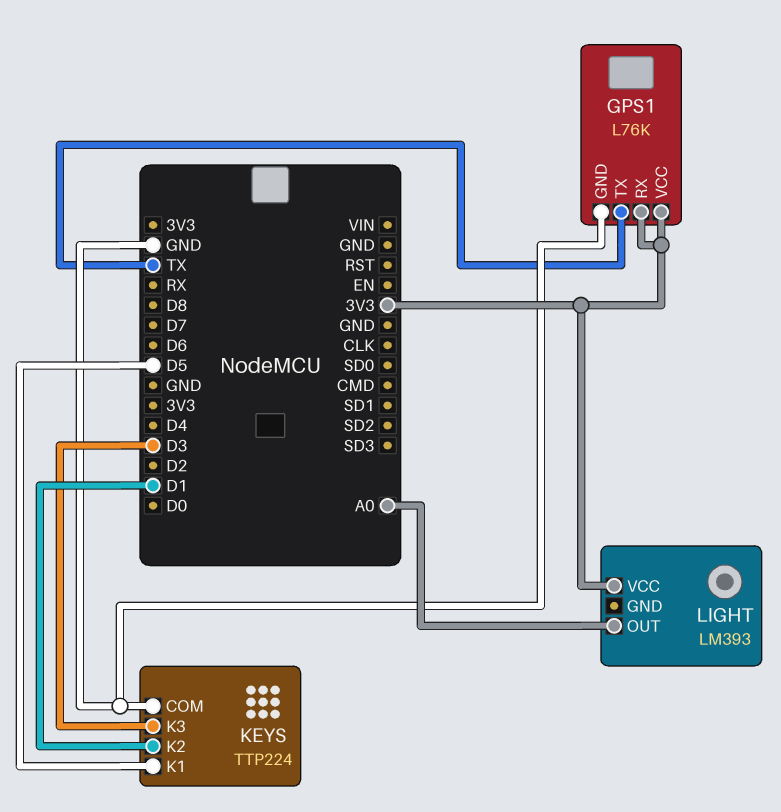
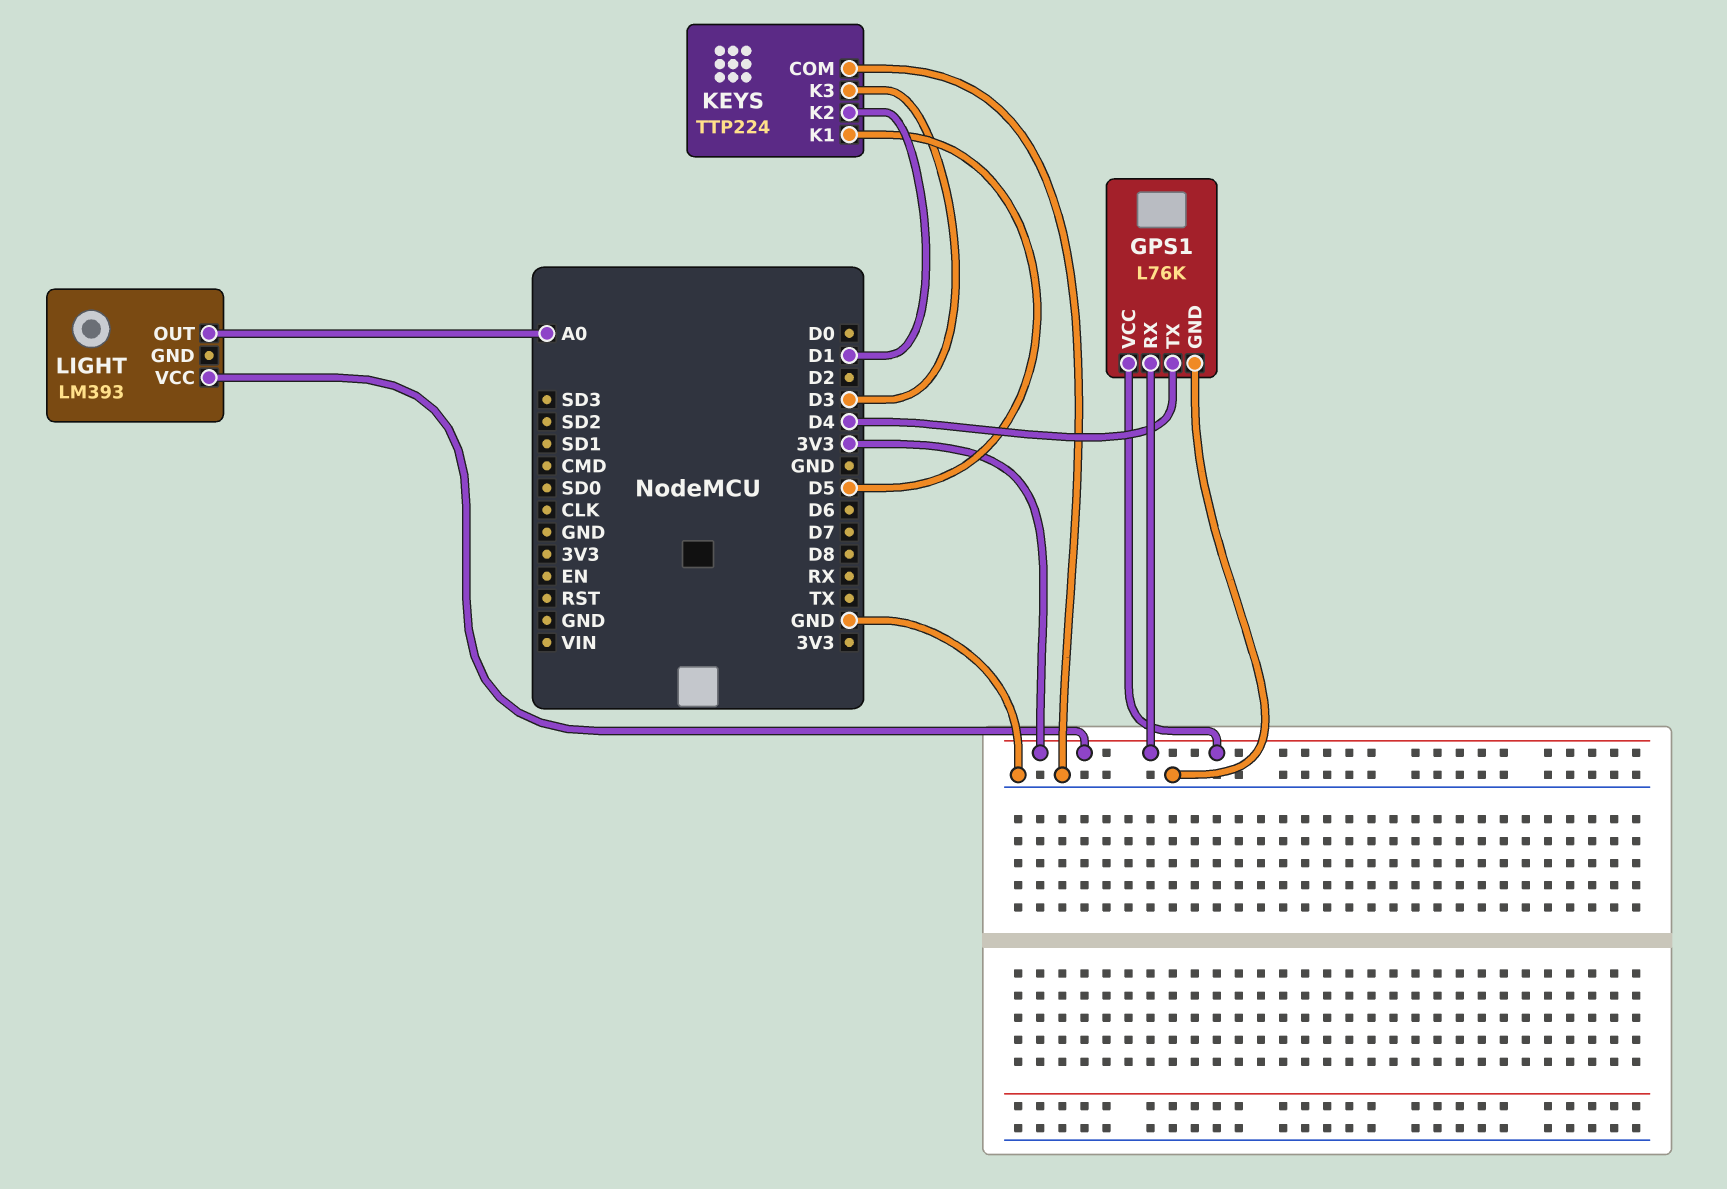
GPS1 pin TX: TX -> D4

